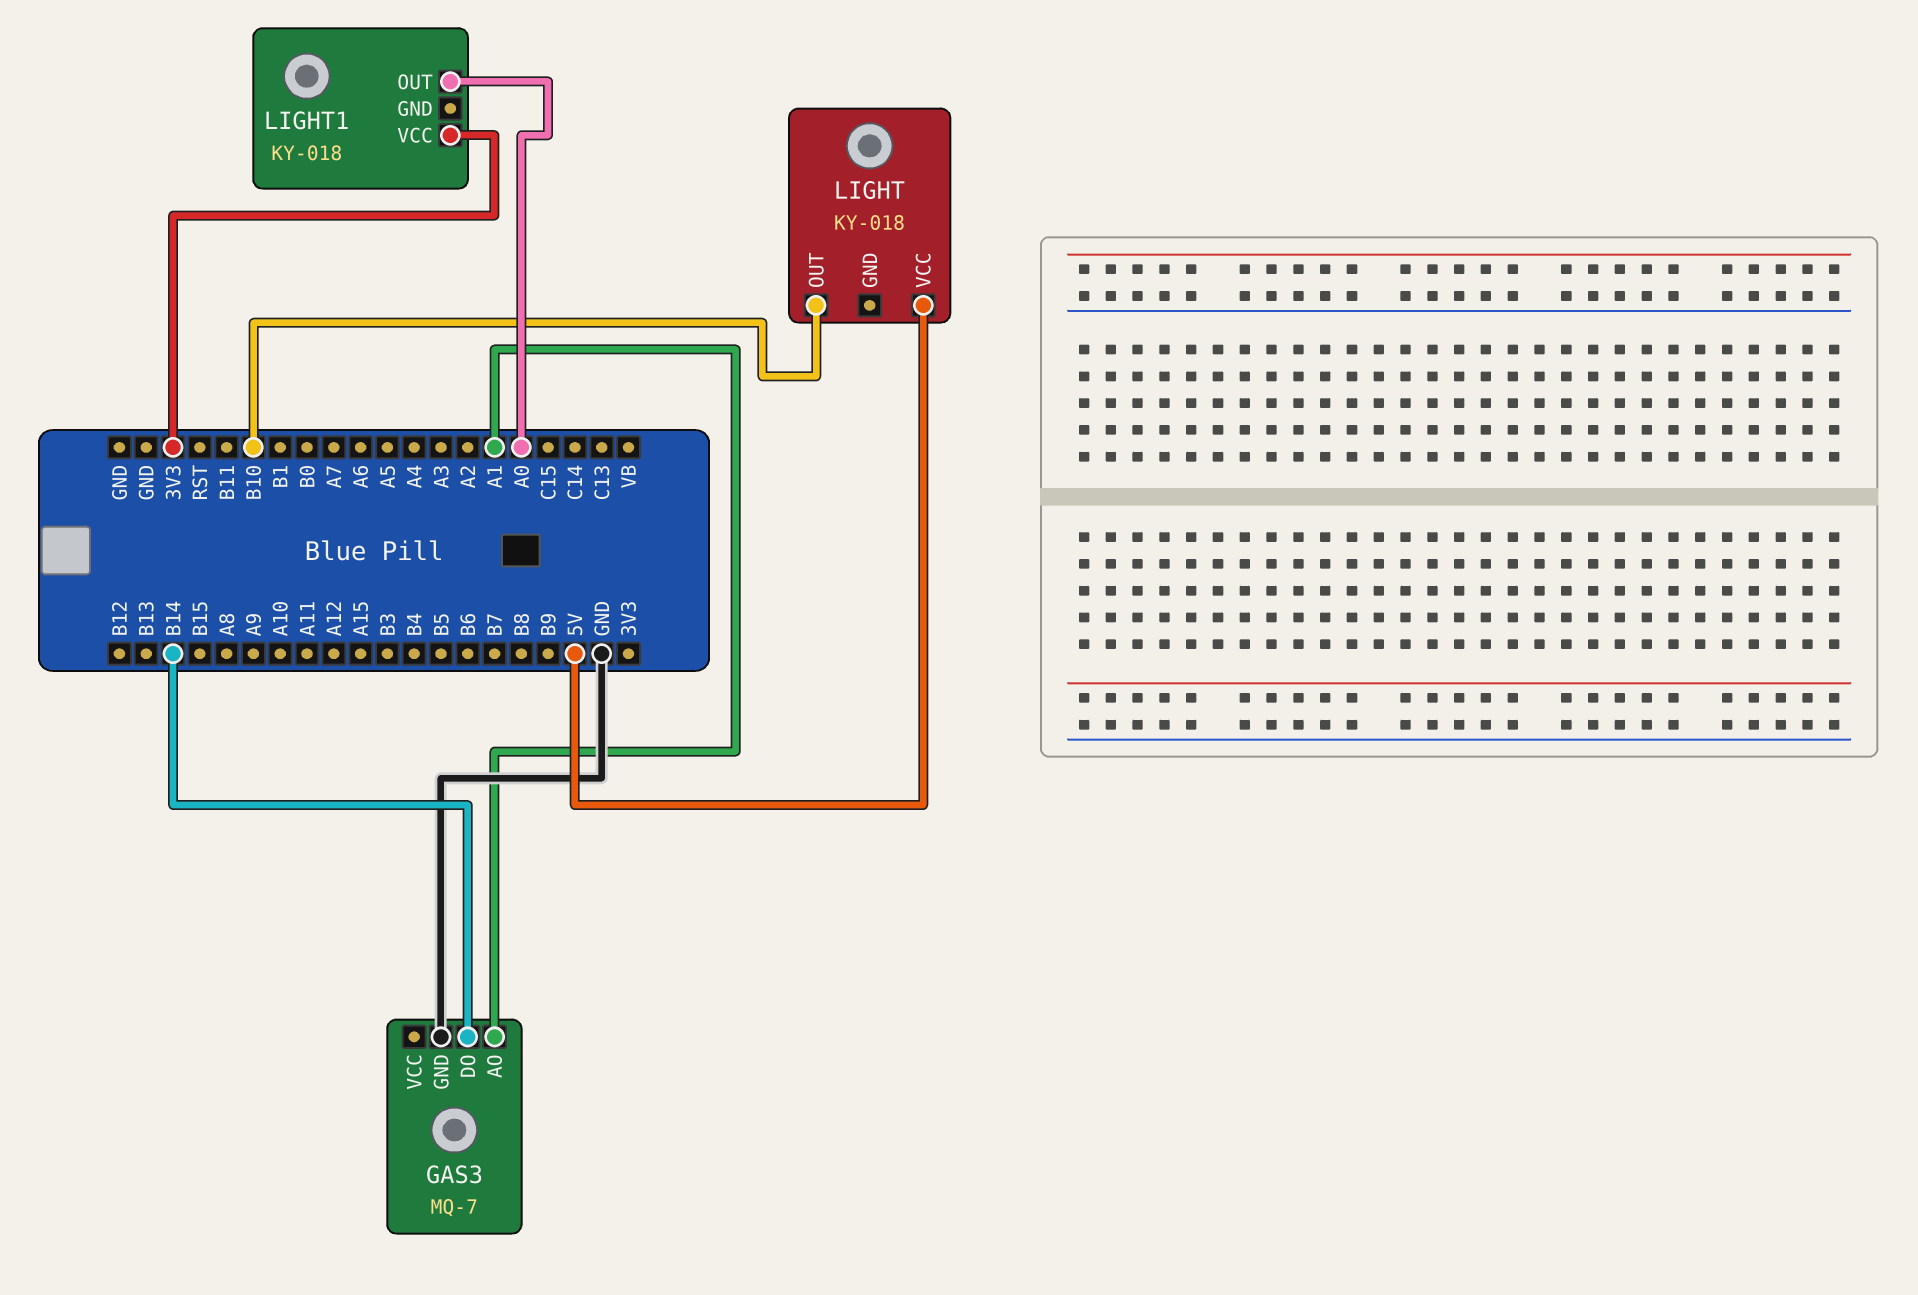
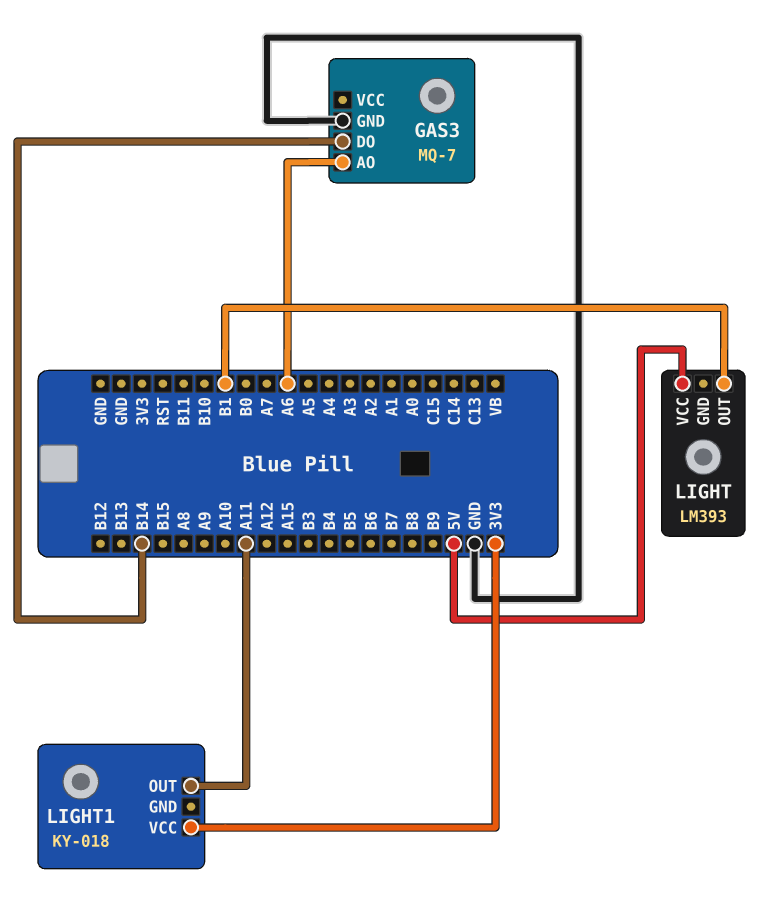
GAS3 pin AO: A1 -> A6
LIGHT: KY-018 -> LM393
LIGHT pin OUT: B10 -> B1
LIGHT1 pin OUT: A0 -> A11

